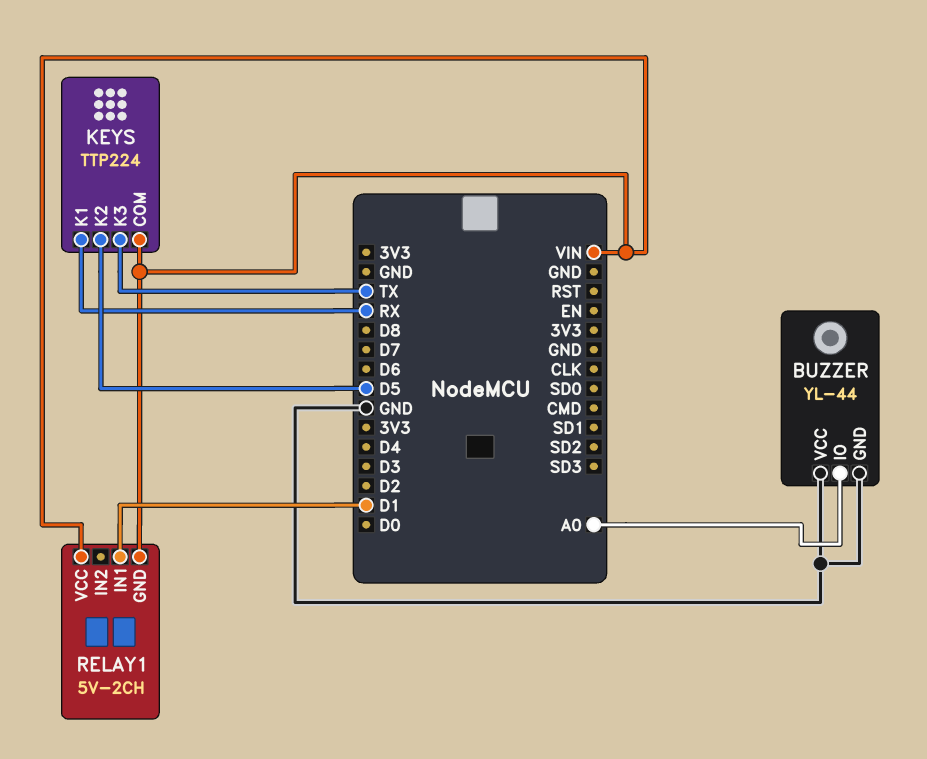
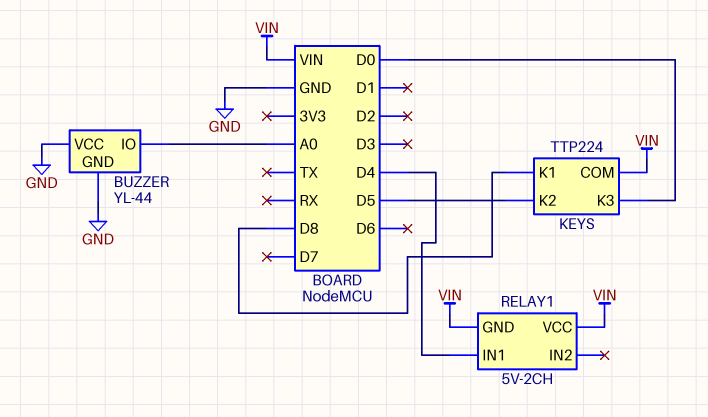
KEYS pin K1: RX -> D8
KEYS pin K3: TX -> D0
RELAY1 pin IN1: D1 -> D4

